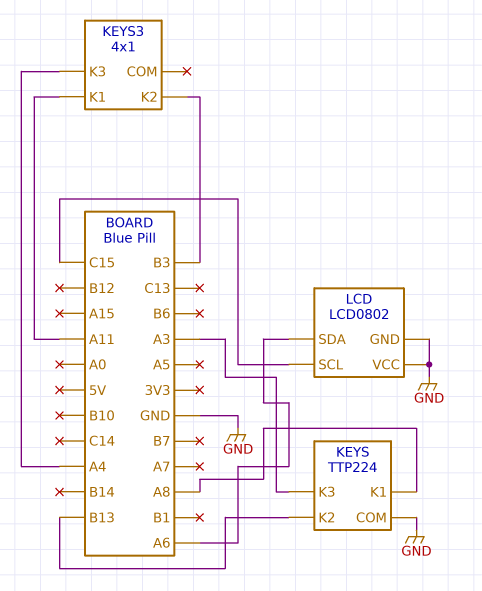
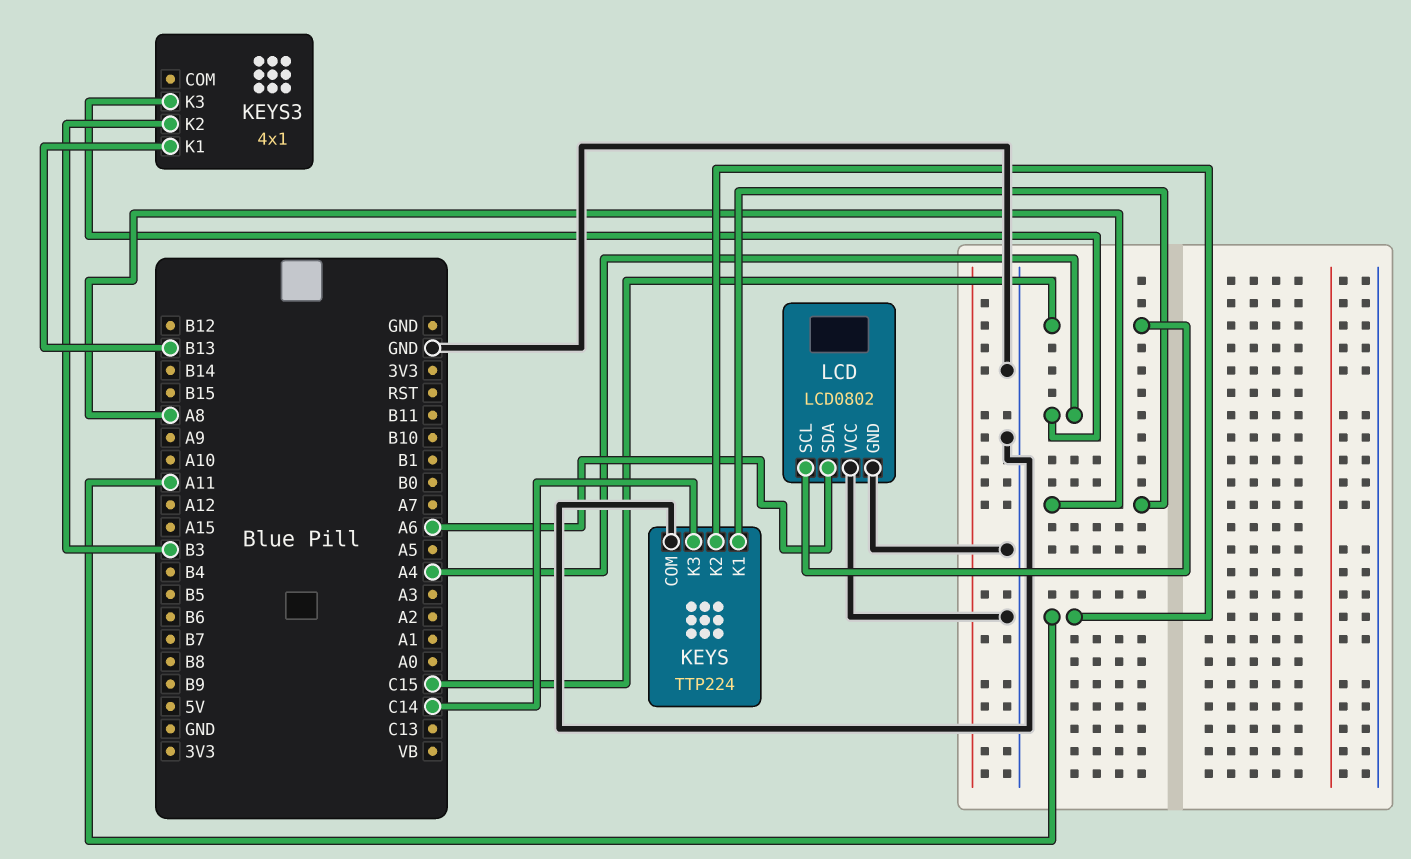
KEYS pin K2: B13 -> A11
KEYS pin K3: A3 -> C14
KEYS3 pin K1: A11 -> B13

